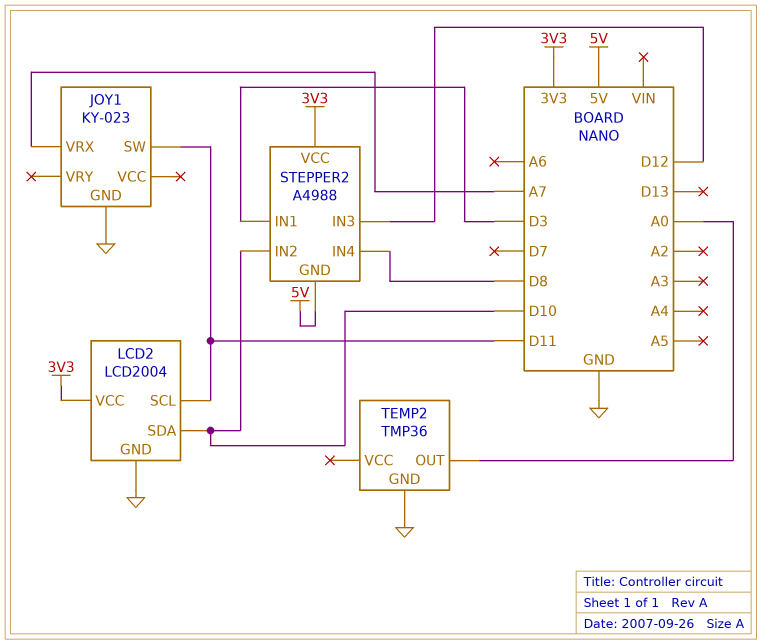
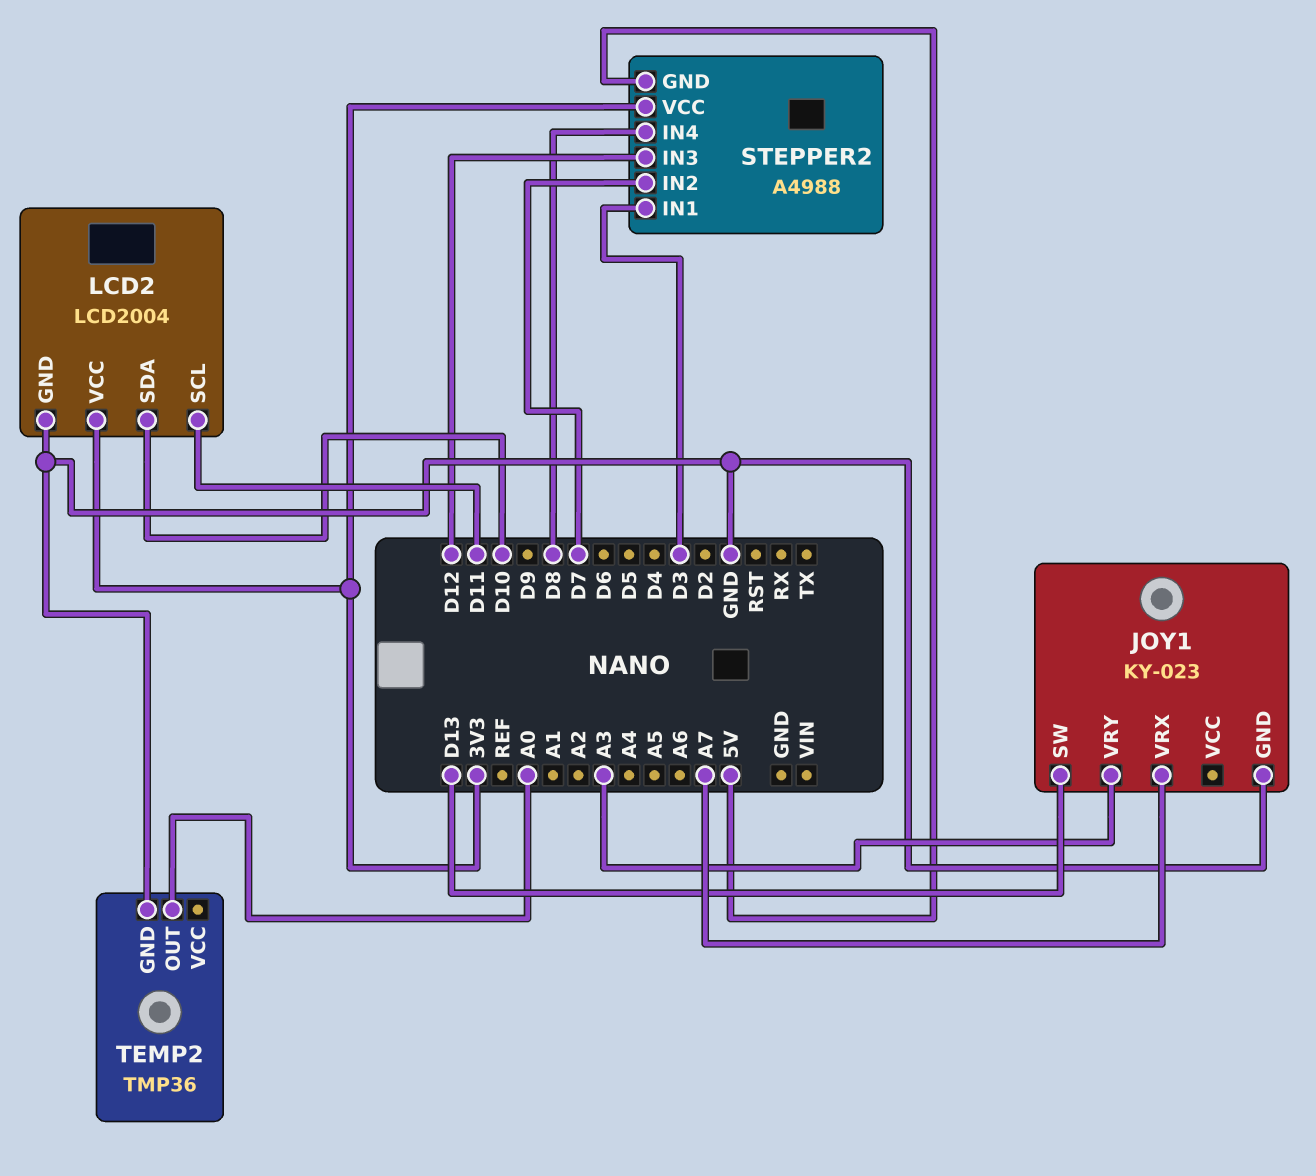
JOY1 pin SW: D11 -> D13
JOY1 pin VRY: none -> A3
STEPPER2 pin IN2: D10 -> D7

